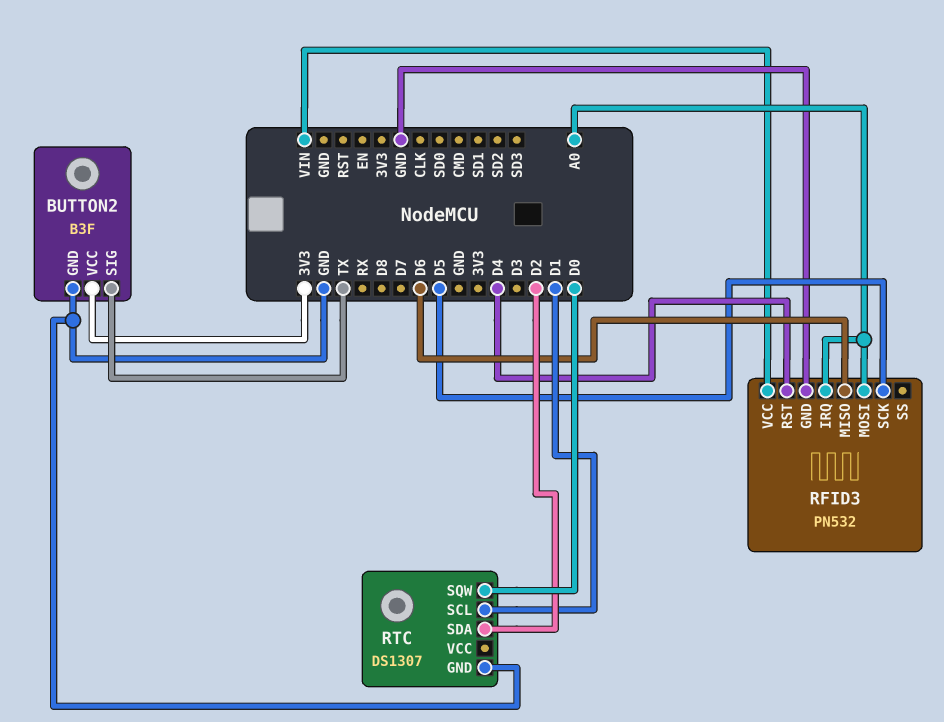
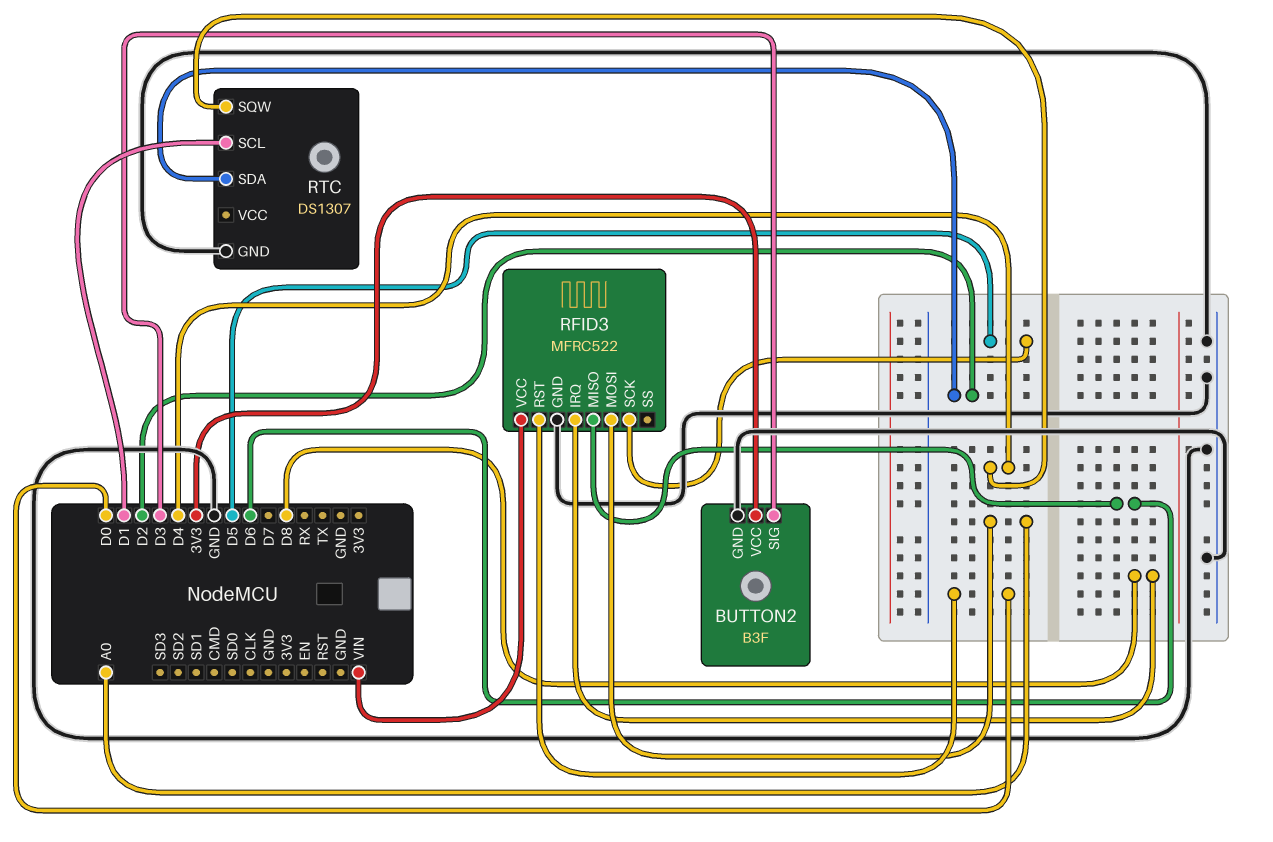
BUTTON2 pin SIG: TX -> D3
RFID3: PN532 -> MFRC522
RFID3 pin IRQ: A0 -> D8
RFID3 pin RST: D4 -> D0
RTC pin SQW: D0 -> D4

